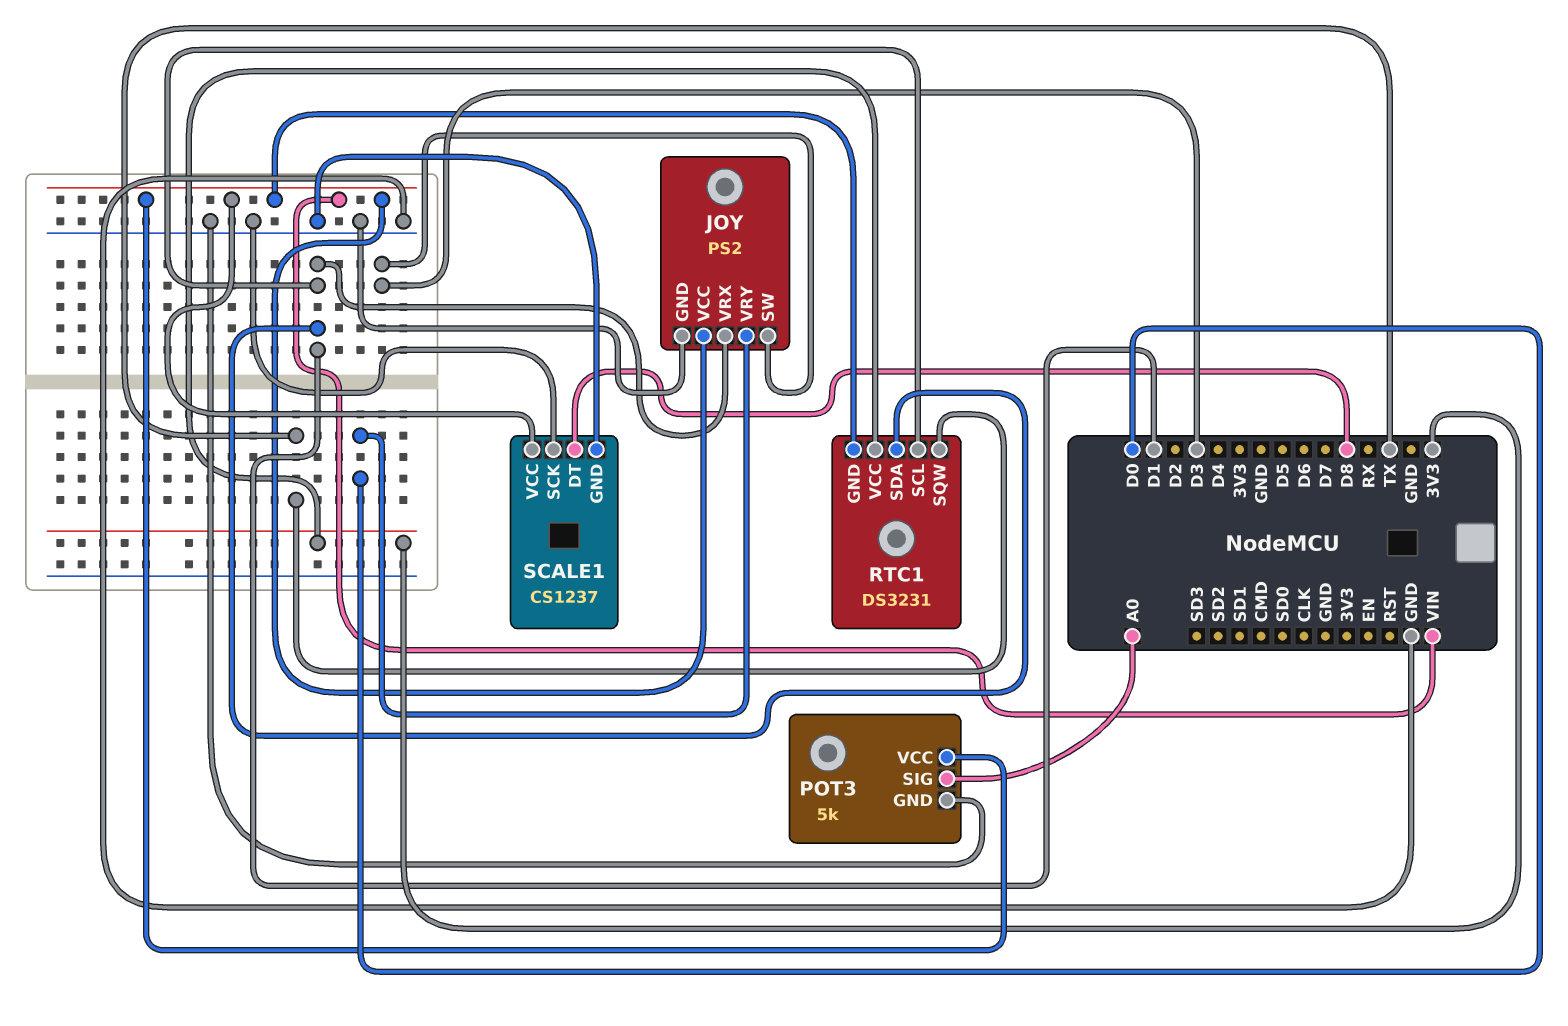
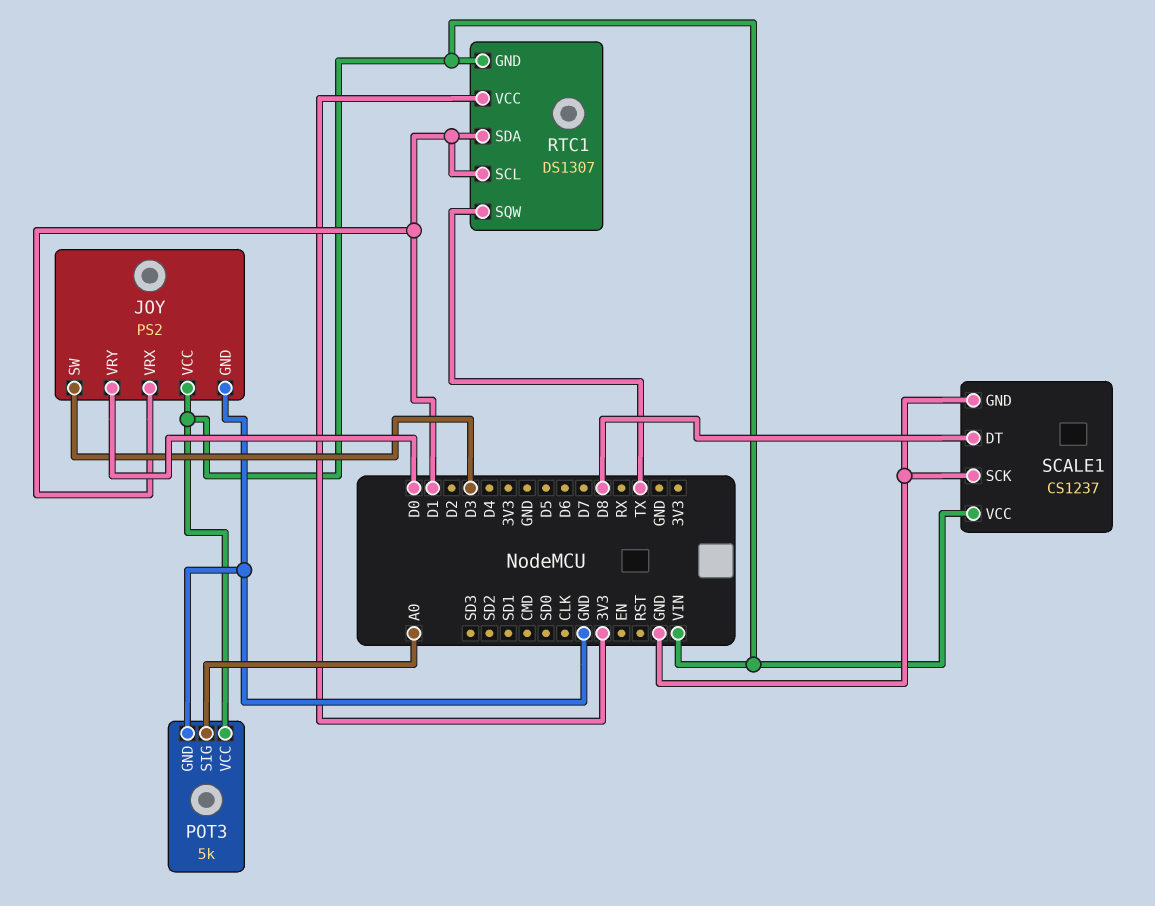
RTC1: DS3231 -> DS1307

